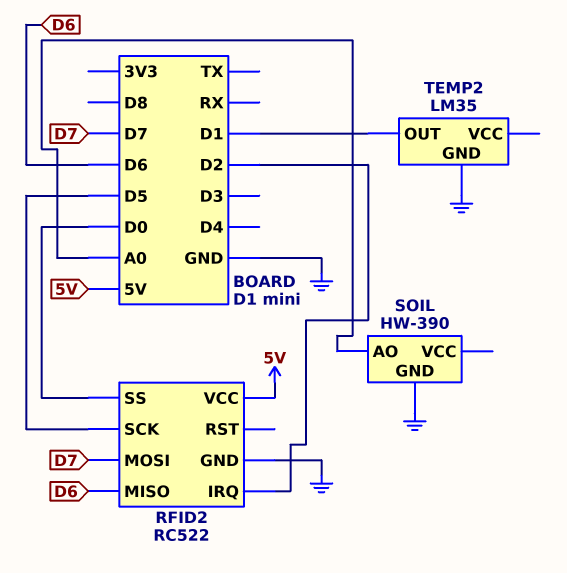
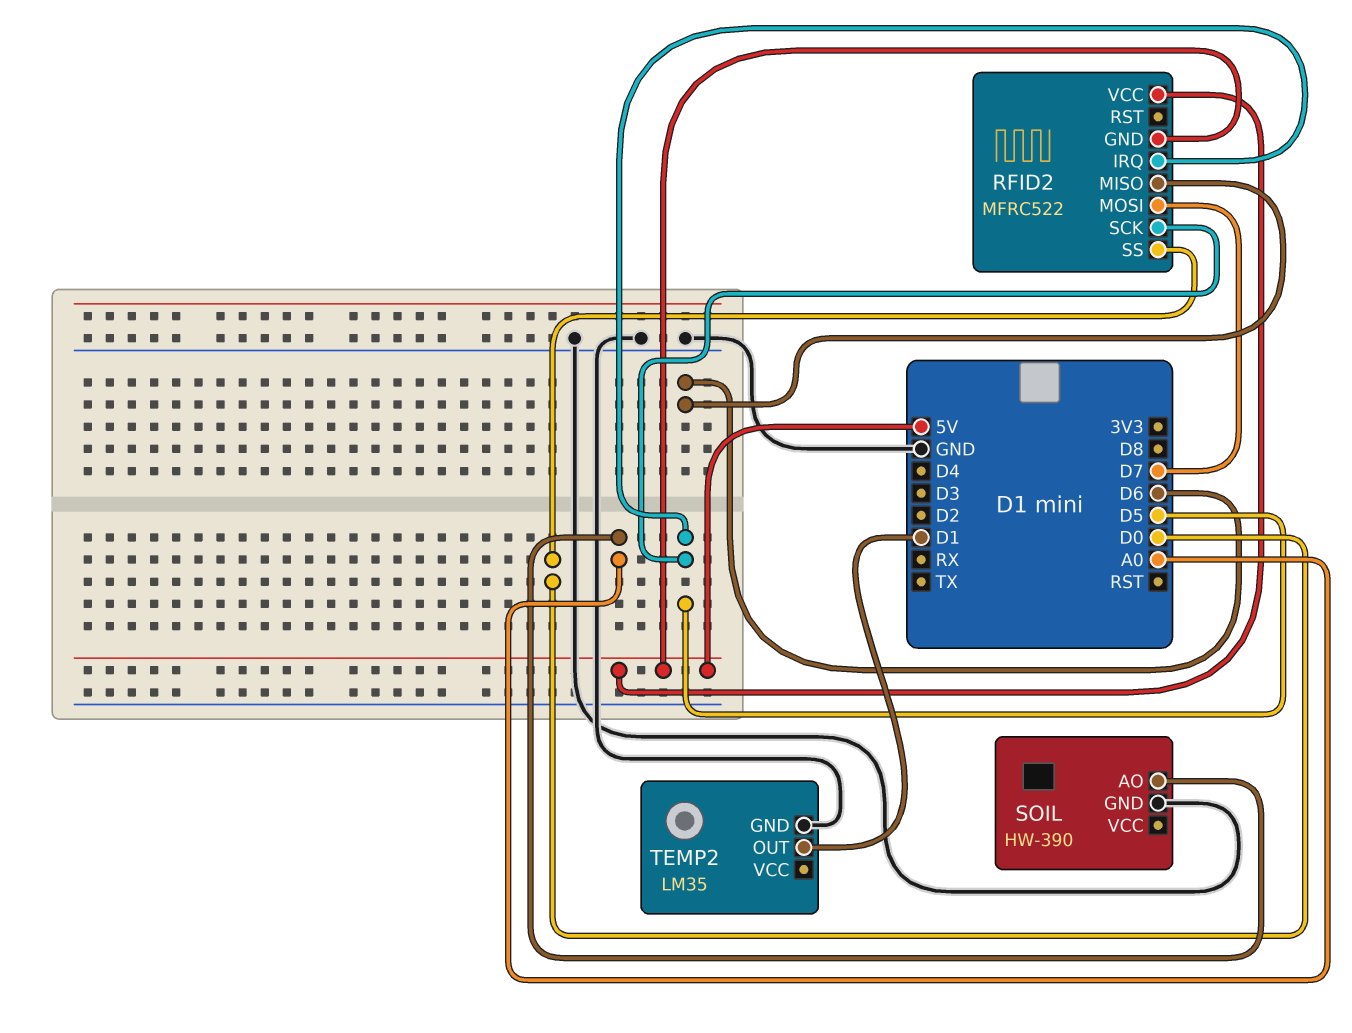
RFID2: RC522 -> MFRC522
RFID2 pin GND: GND -> 5V
RFID2 pin IRQ: D2 -> D5

